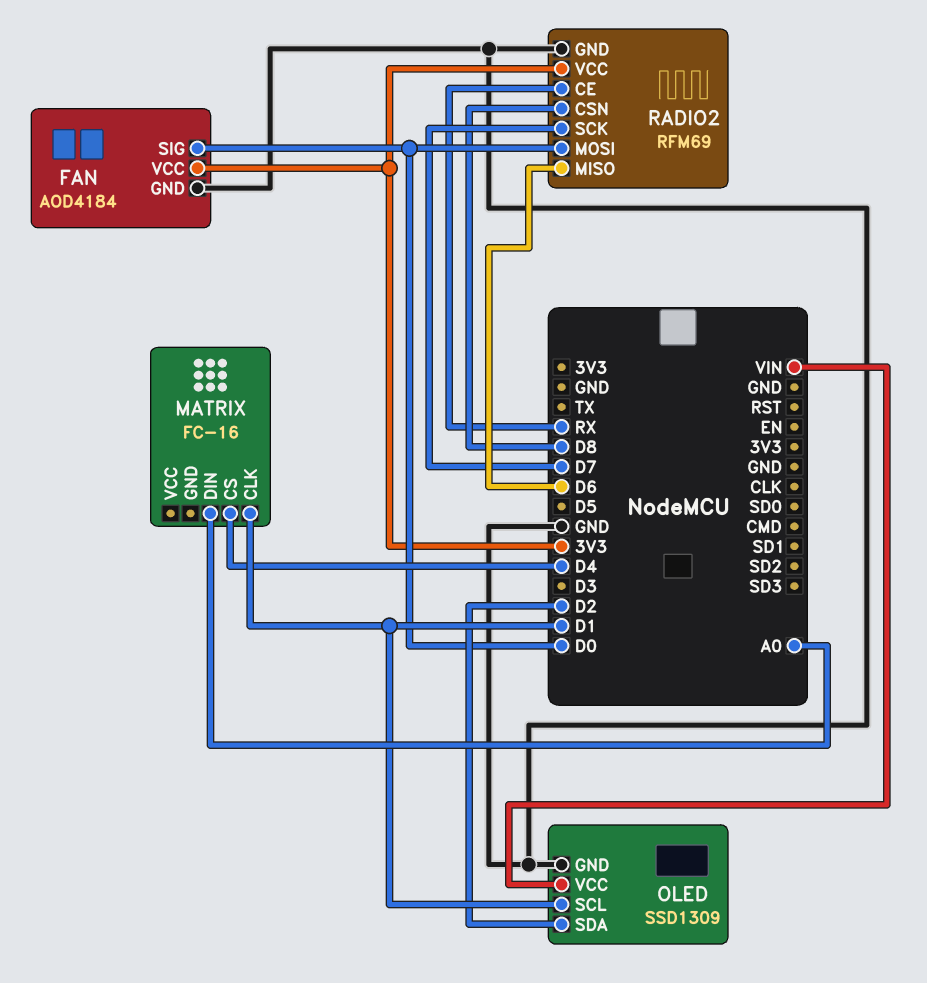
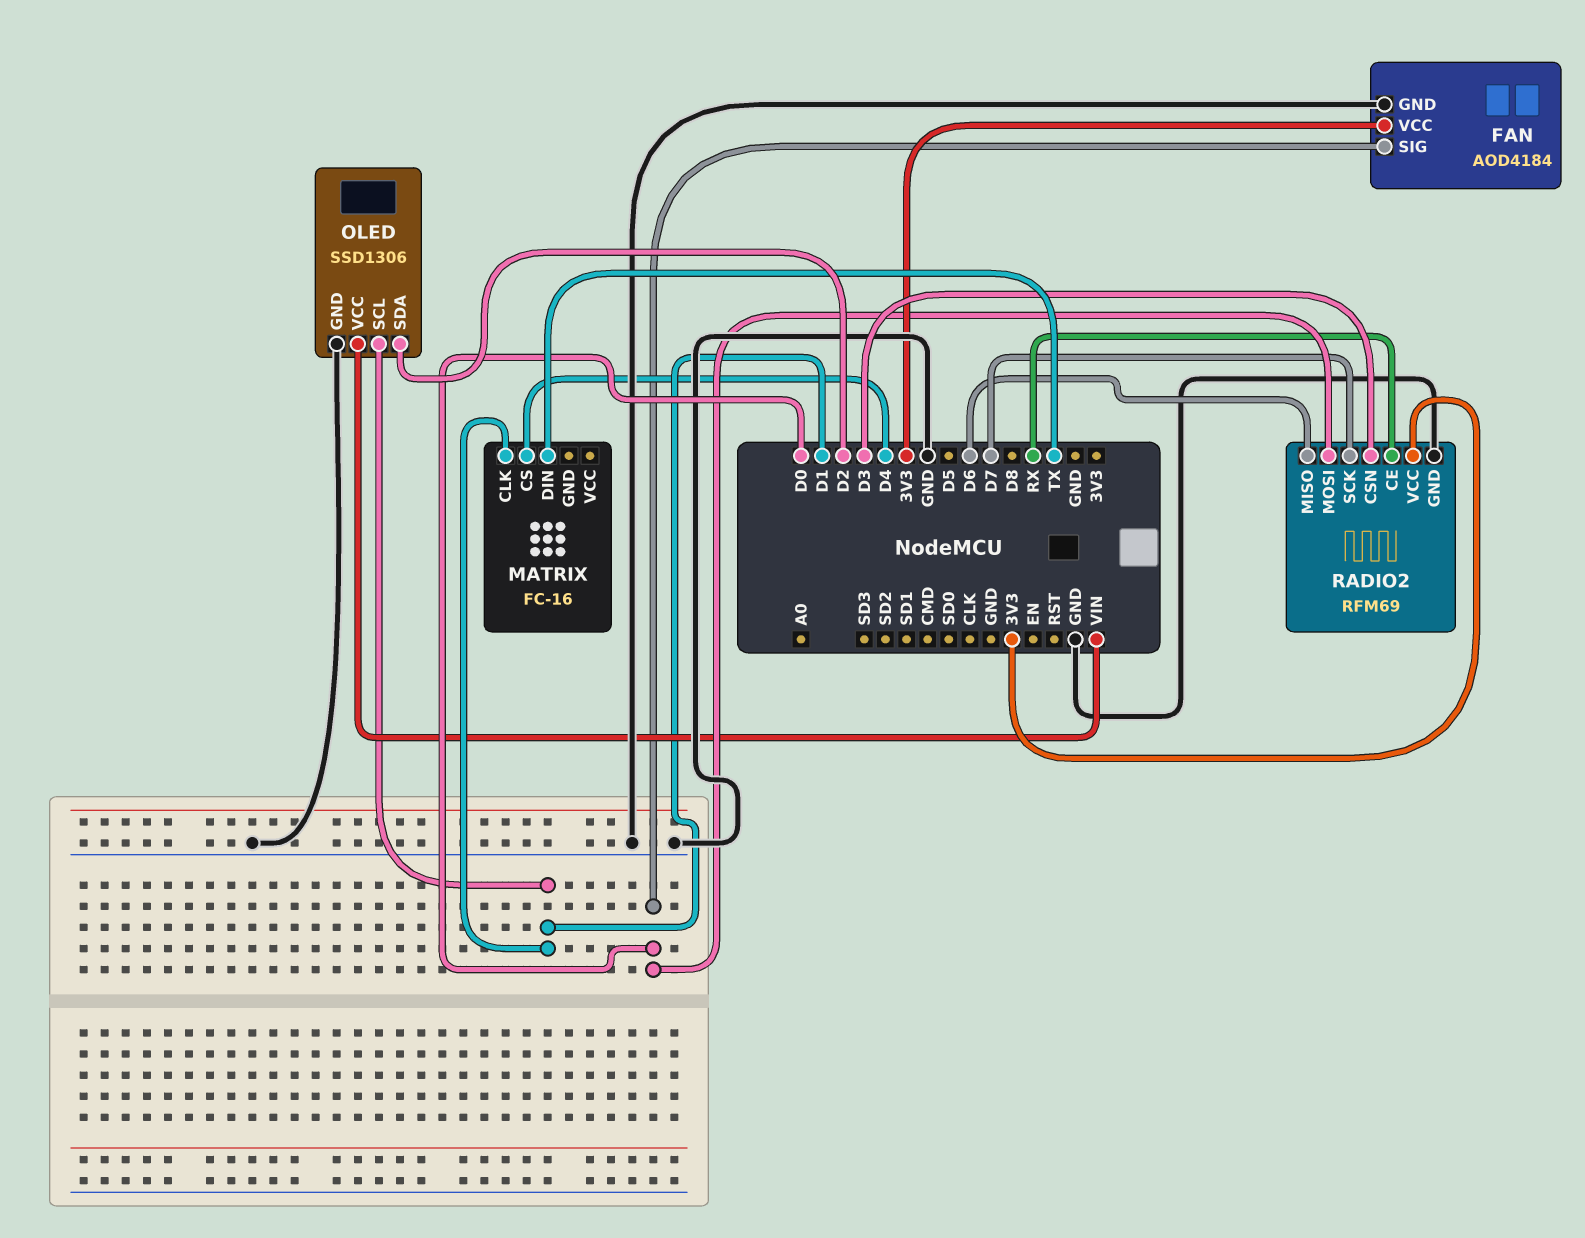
MATRIX pin DIN: A0 -> TX
OLED: SSD1309 -> SSD1306
RADIO2 pin CSN: D8 -> D3

